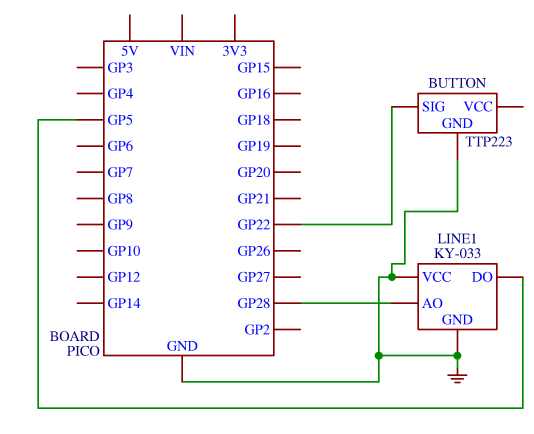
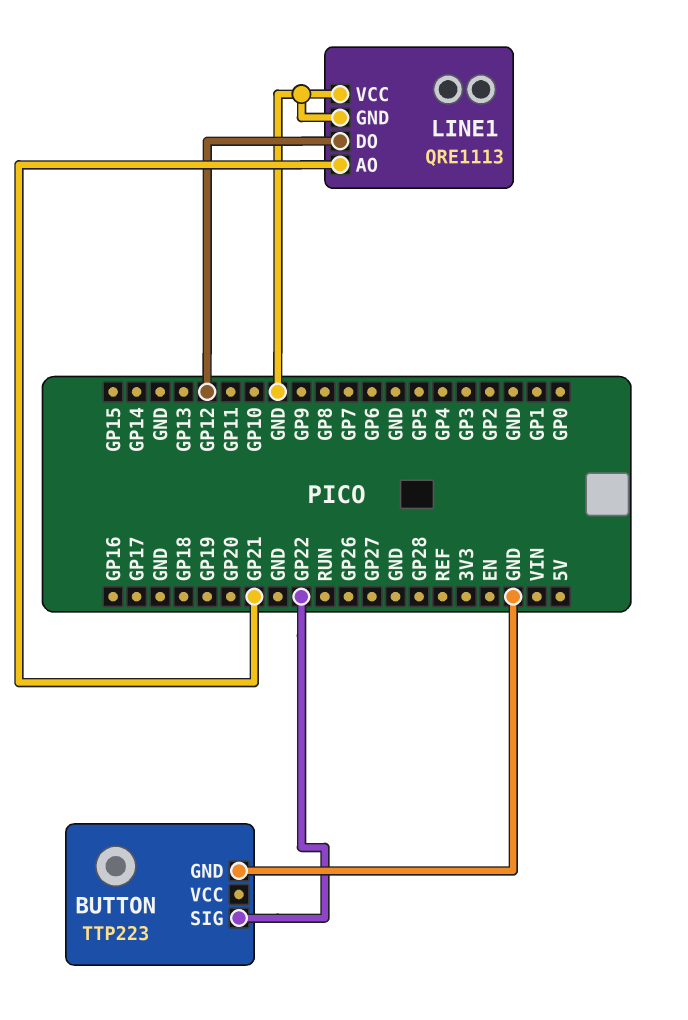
LINE1: KY-033 -> QRE1113
LINE1 pin AO: GP28 -> GP21
LINE1 pin DO: GP5 -> GP12

